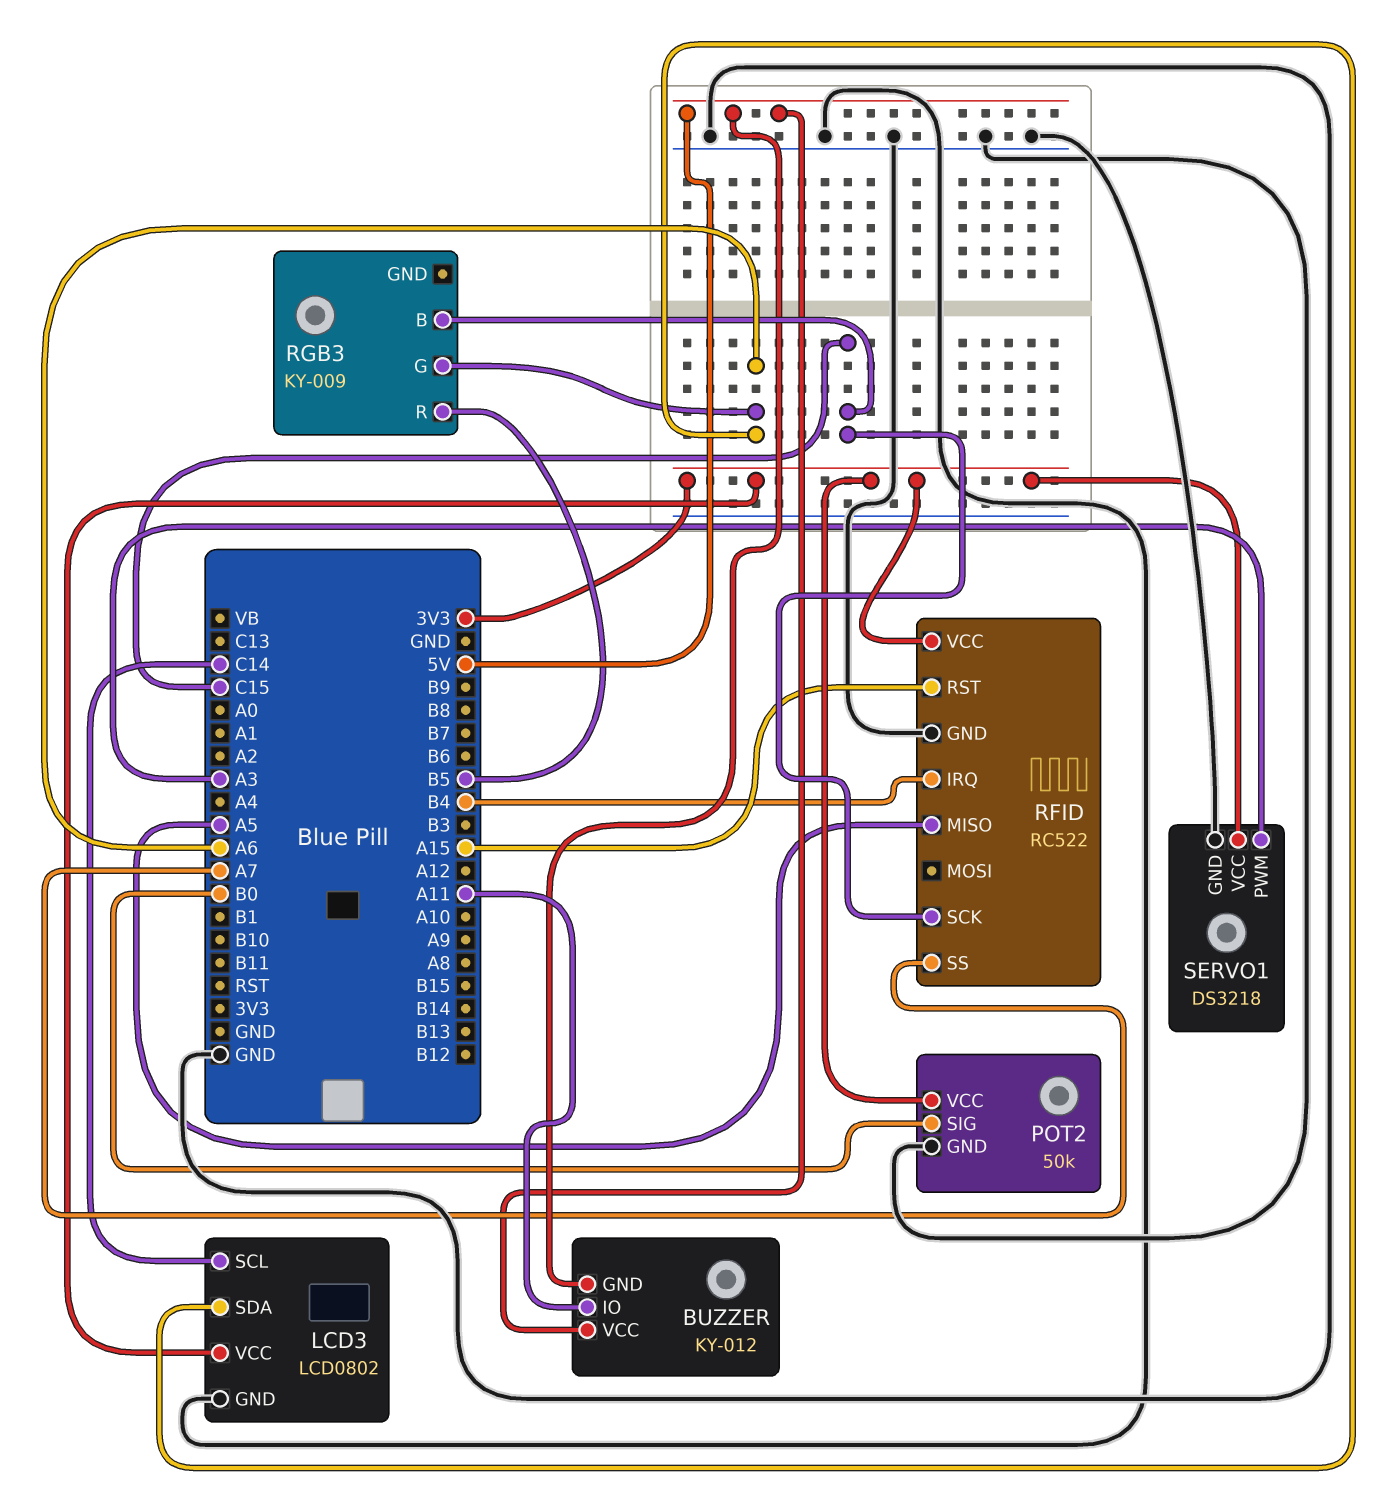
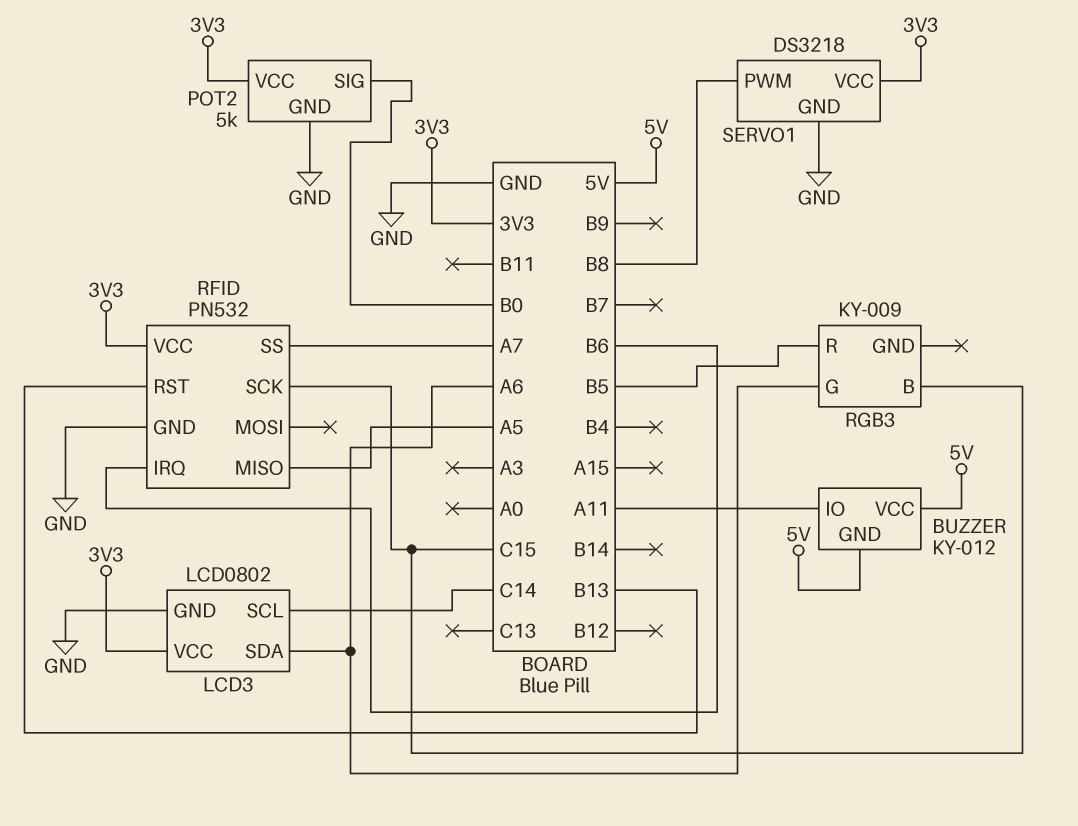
POT2: 50k -> 5k
RFID: RC522 -> PN532
RFID pin IRQ: B4 -> B6
RFID pin RST: A15 -> B13
SERVO1 pin PWM: A3 -> B8

